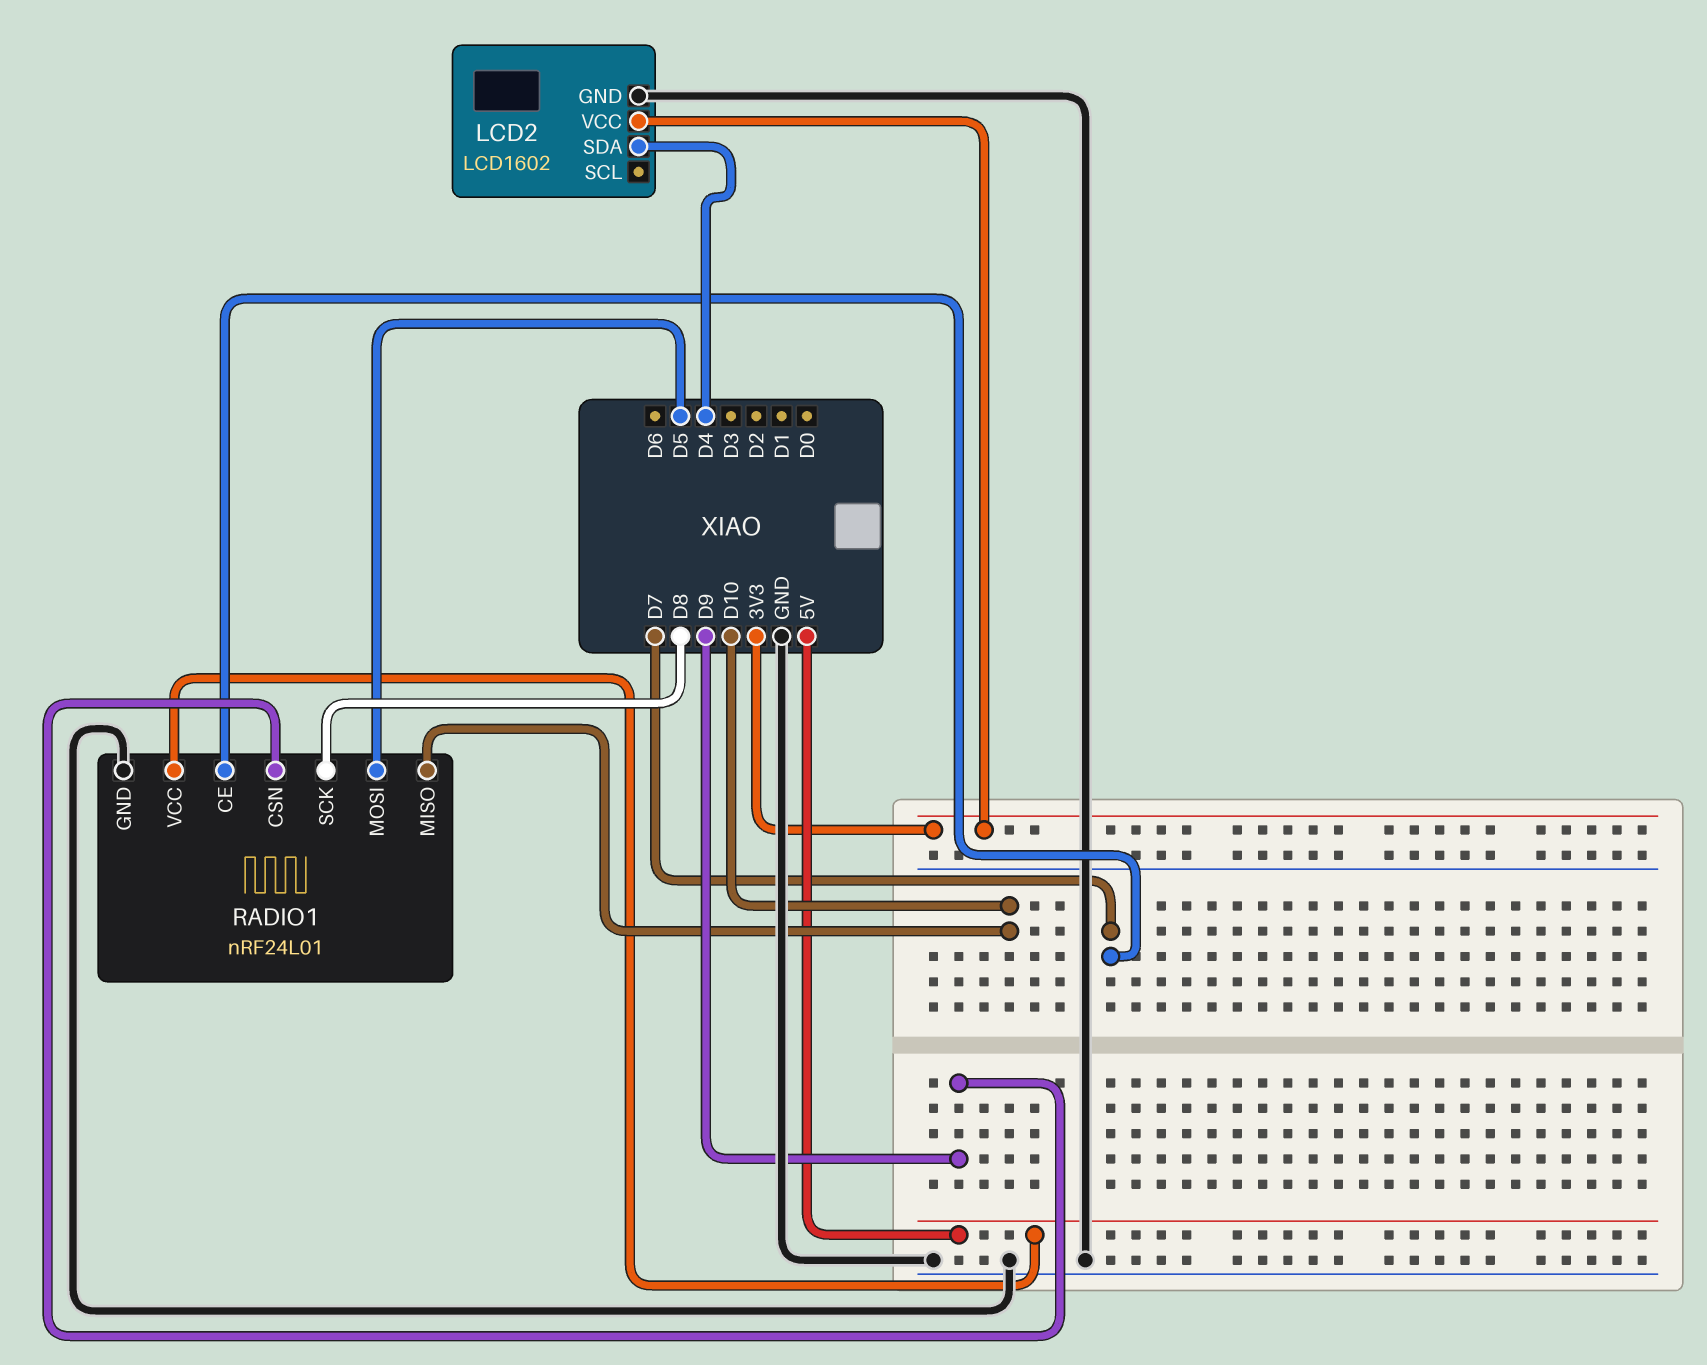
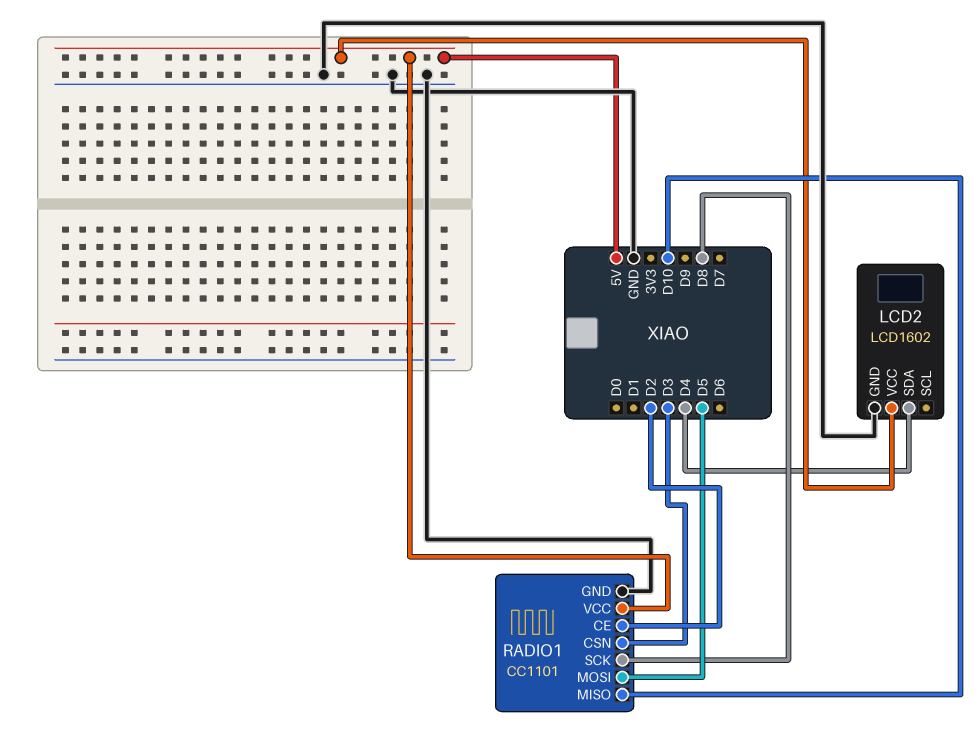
LCD2 pin VCC: 3V3 -> 5V
RADIO1: nRF24L01 -> CC1101
RADIO1 pin CE: D7 -> D2
RADIO1 pin CSN: D9 -> D3

